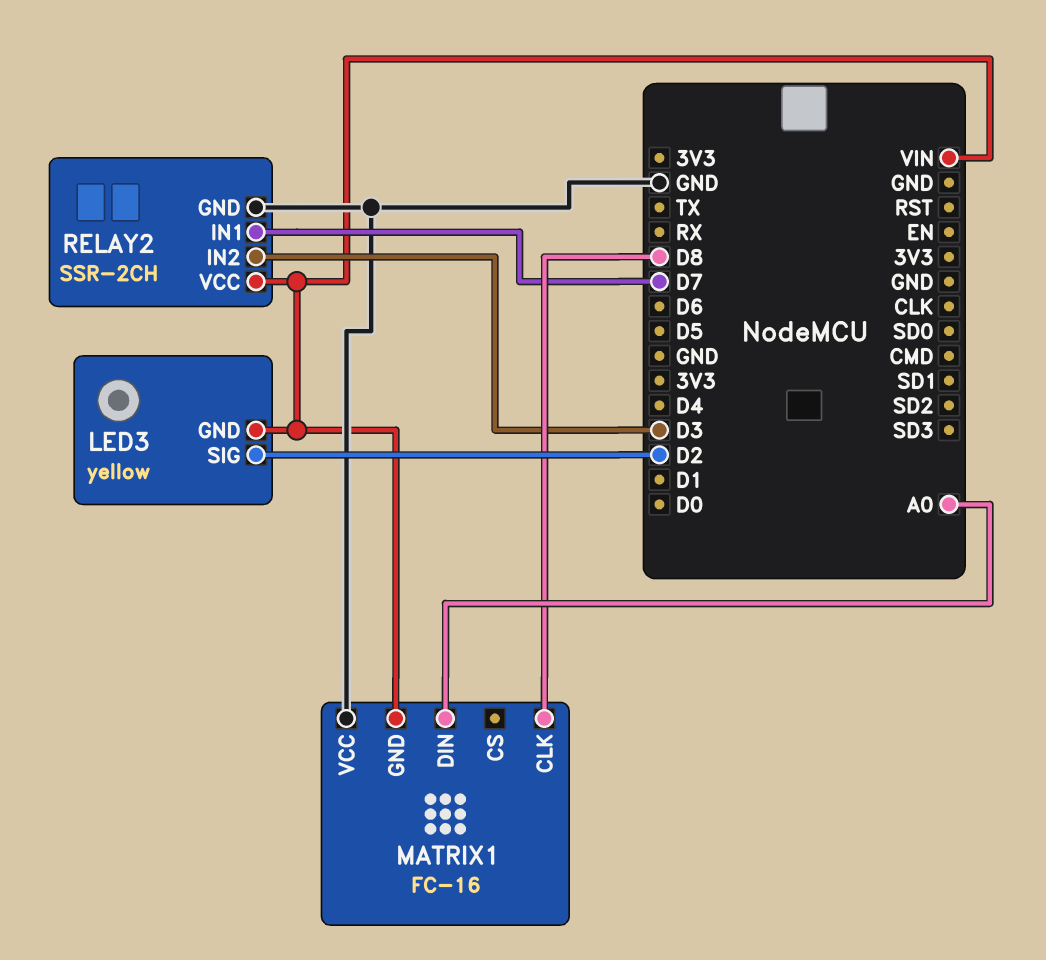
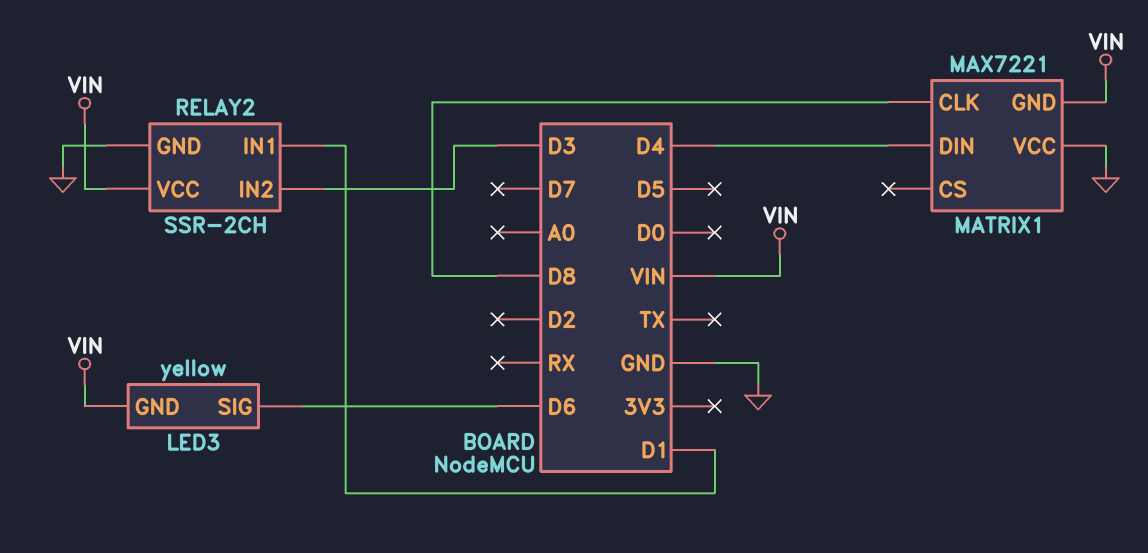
LED3 pin SIG: D2 -> D6
MATRIX1: FC-16 -> MAX7221
MATRIX1 pin DIN: A0 -> D4
RELAY2 pin IN1: D7 -> D1

